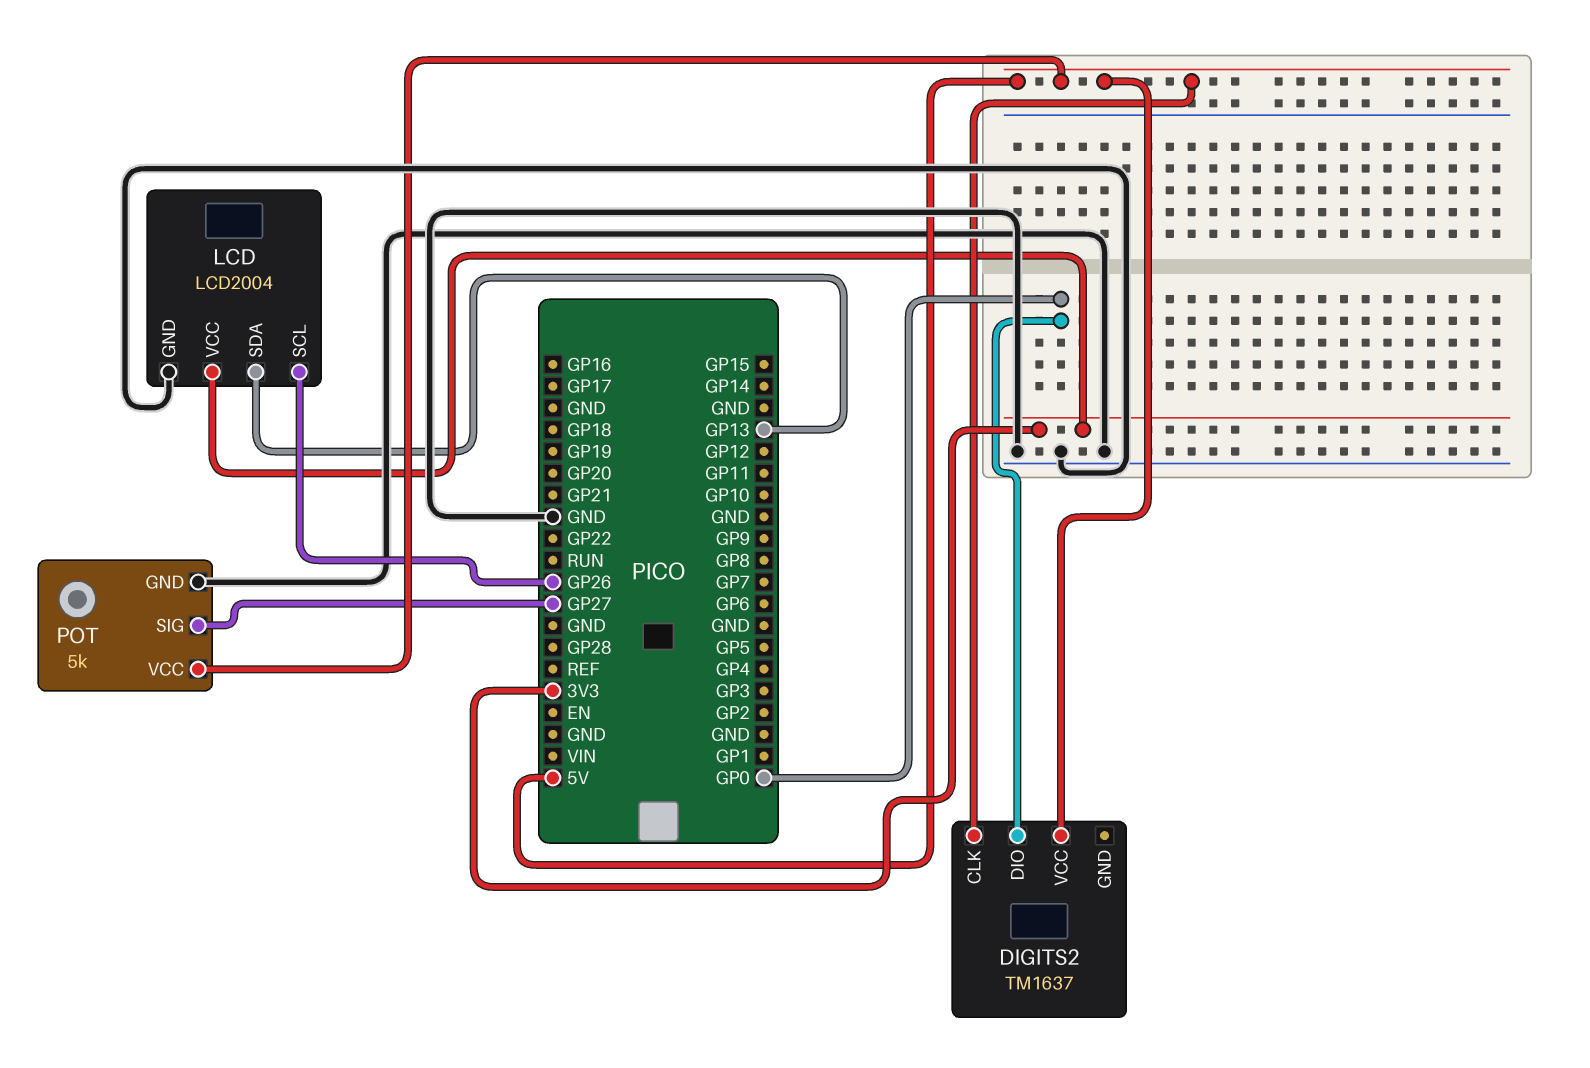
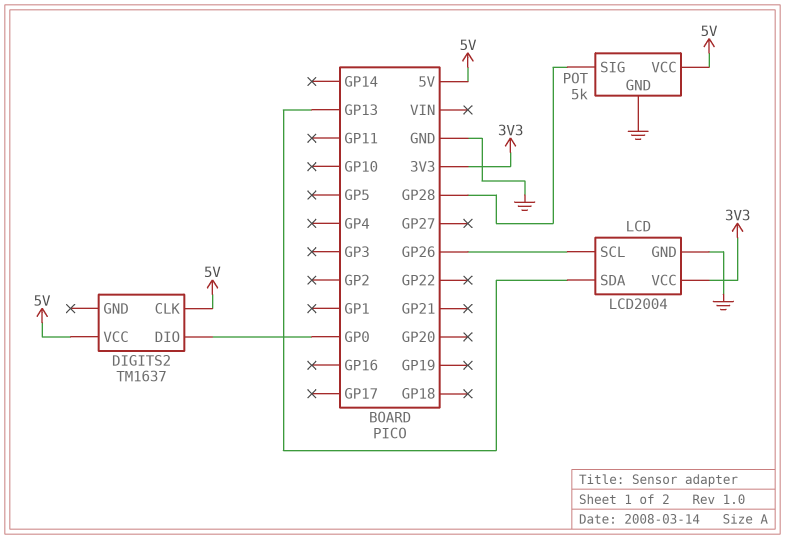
POT pin SIG: GP27 -> GP28

